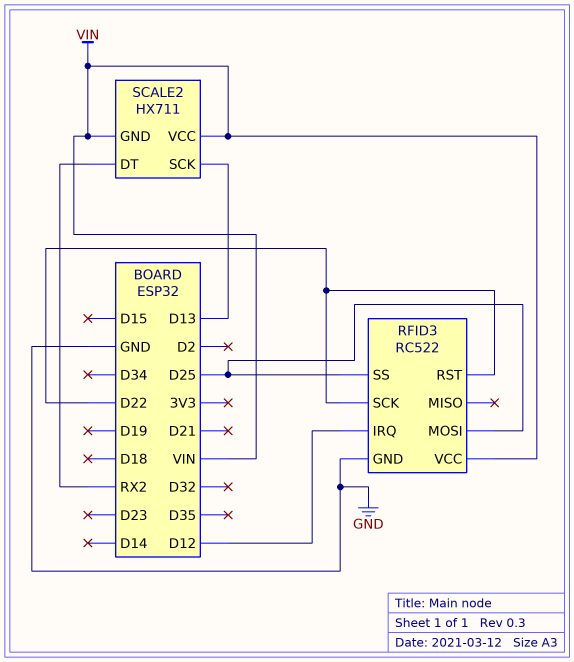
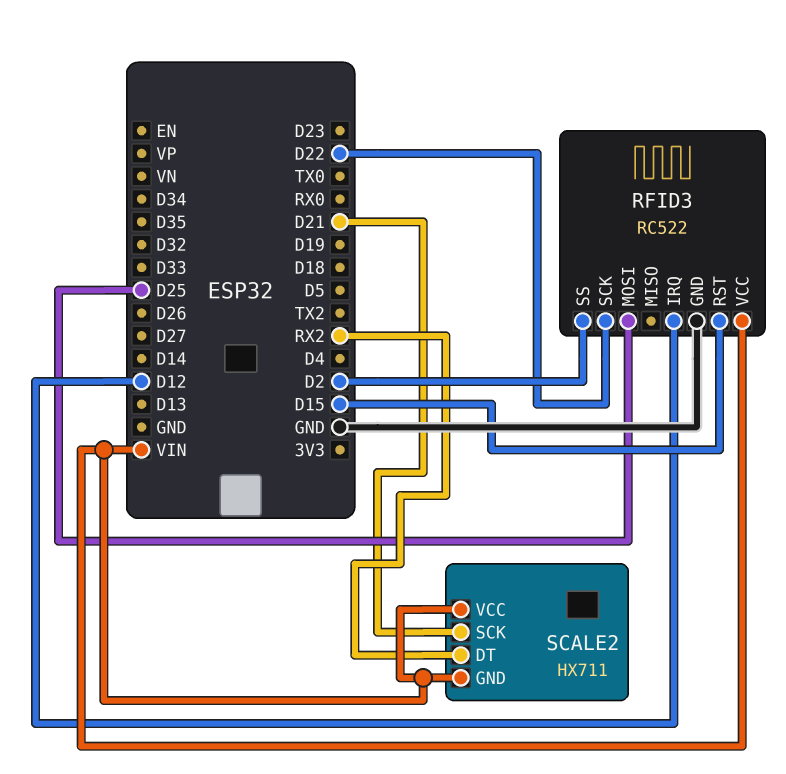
RFID3 pin RST: D22 -> D15
RFID3 pin SS: D25 -> D2
SCALE2 pin SCK: D13 -> D21

